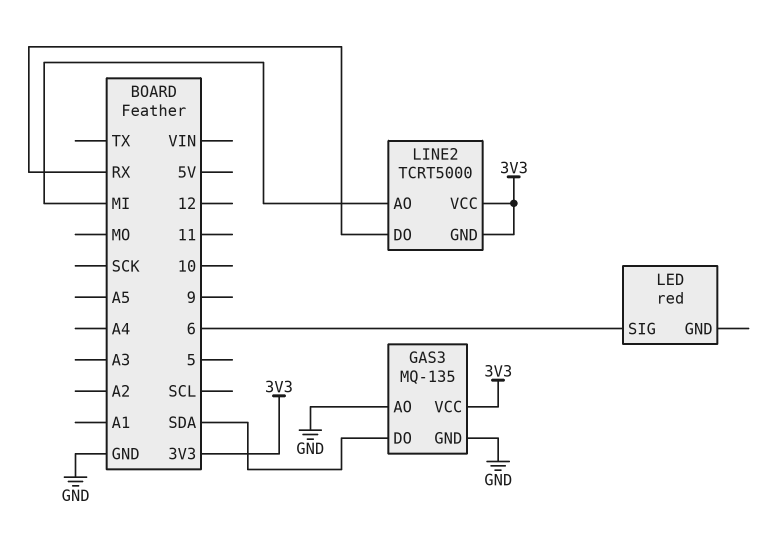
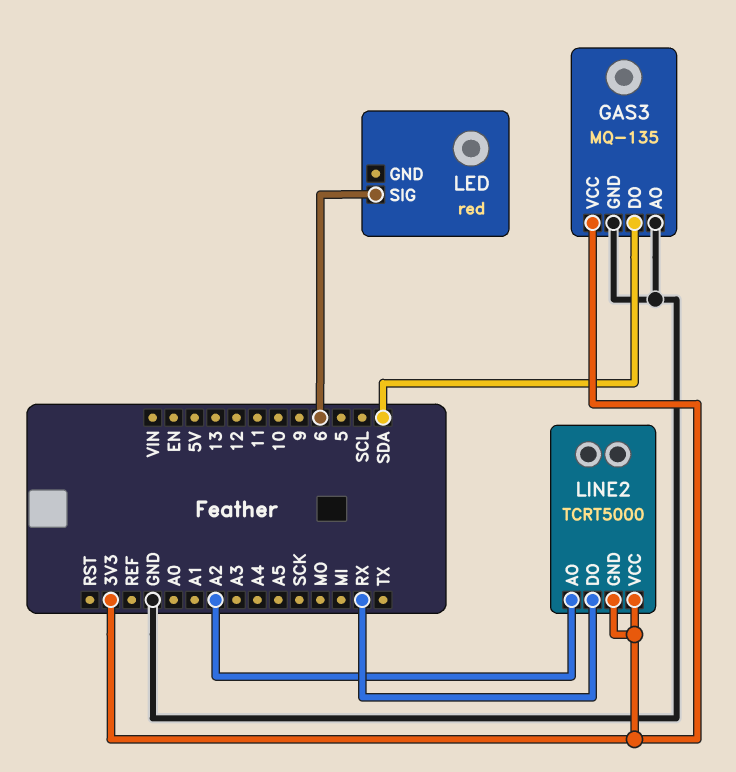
LINE2 pin AO: MI -> A2

